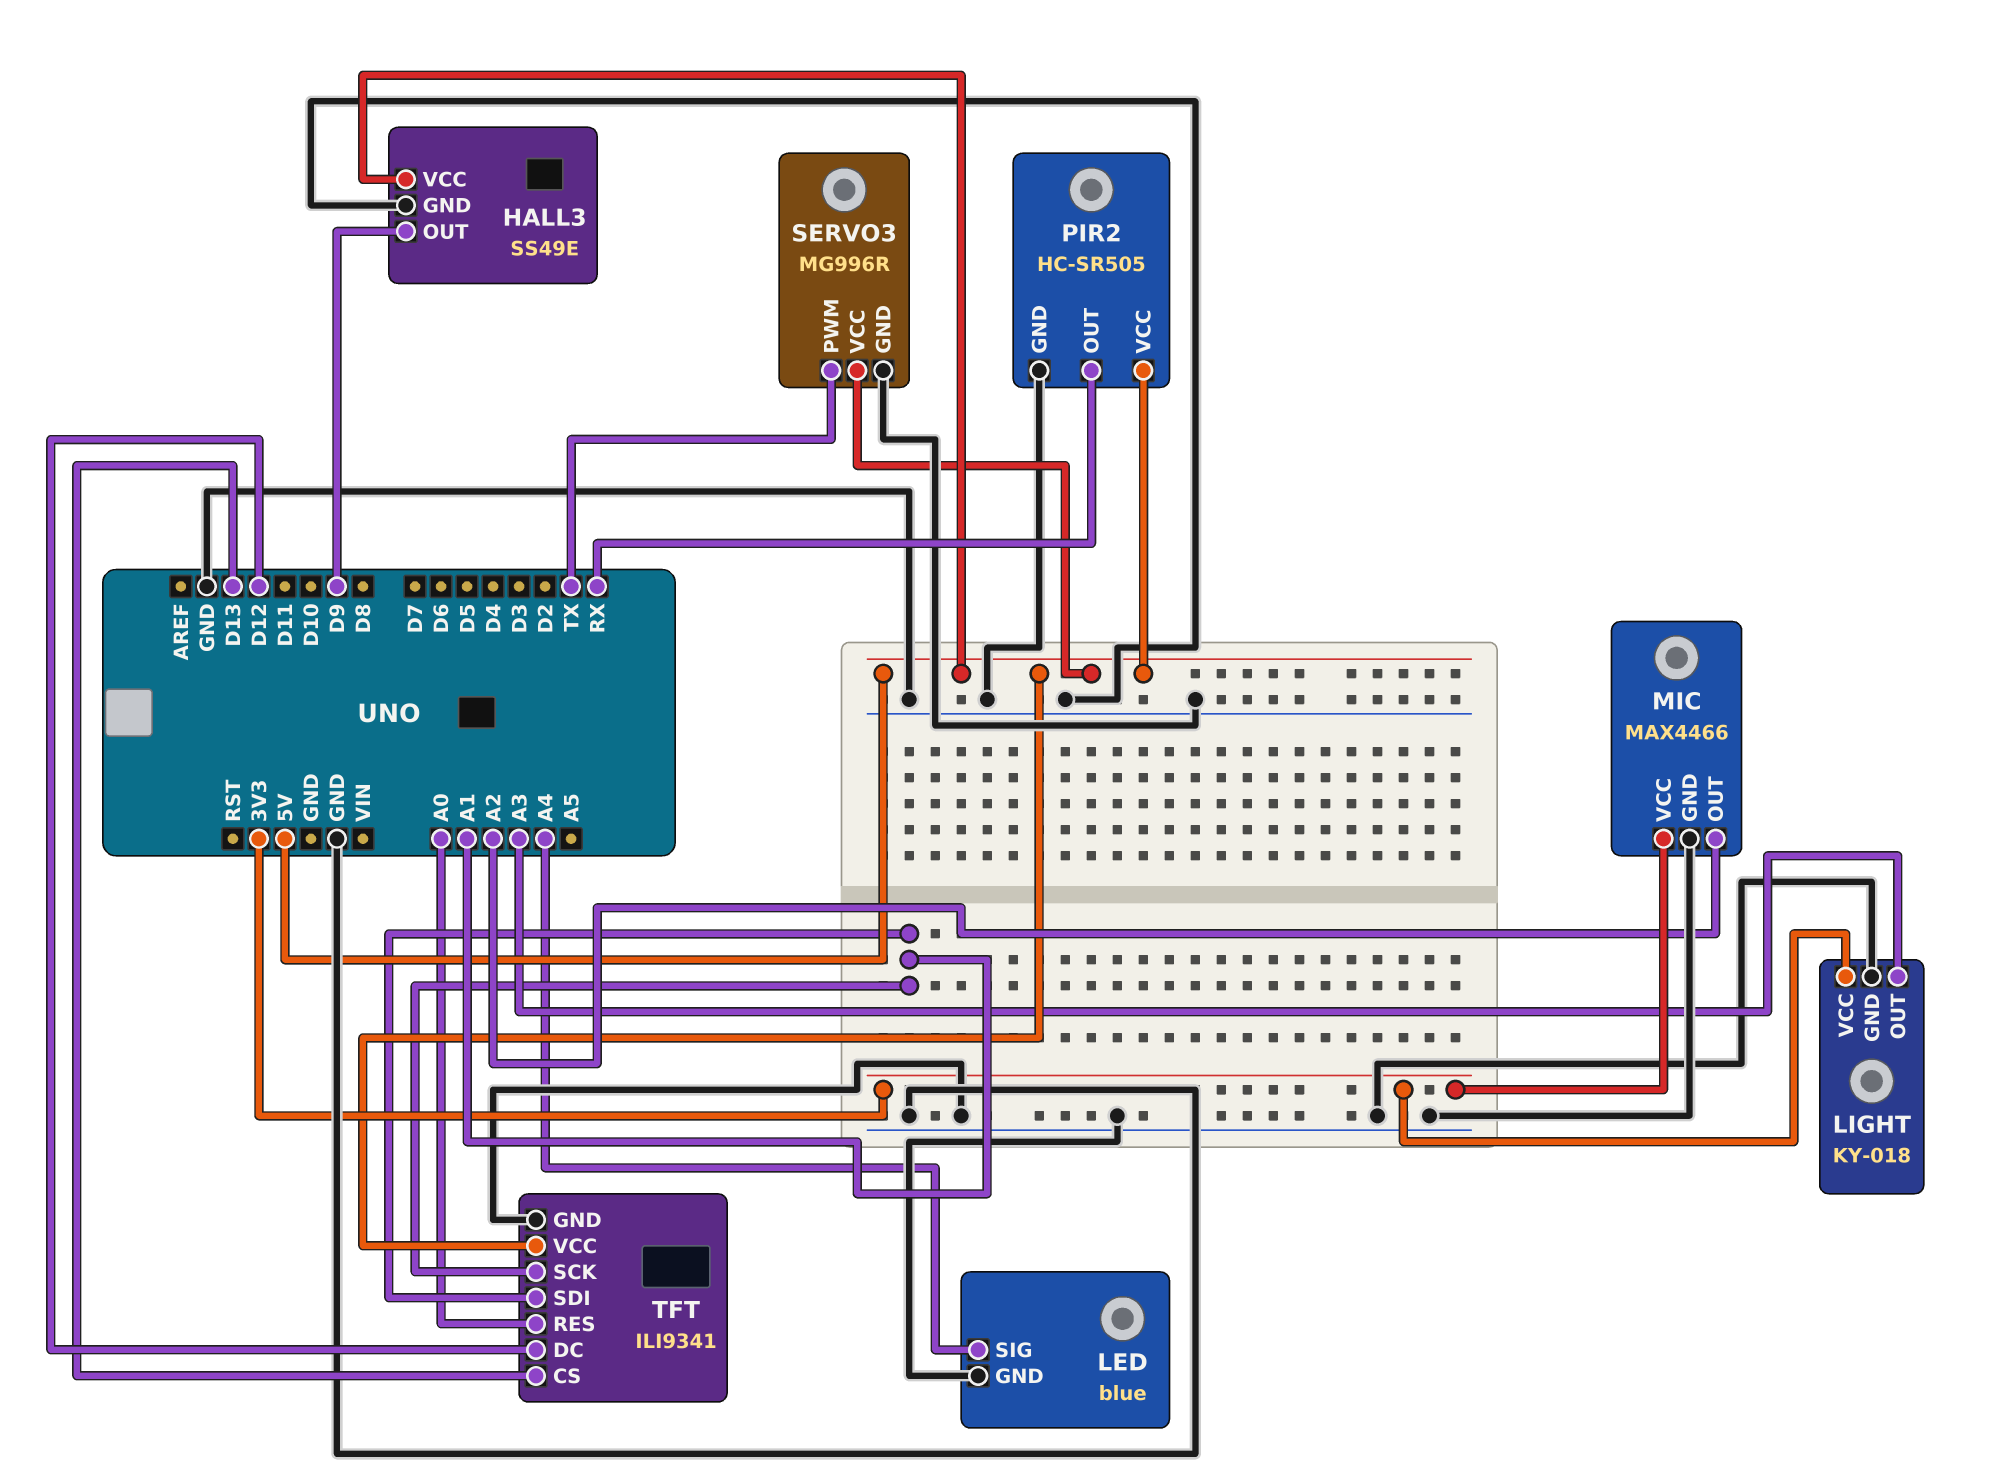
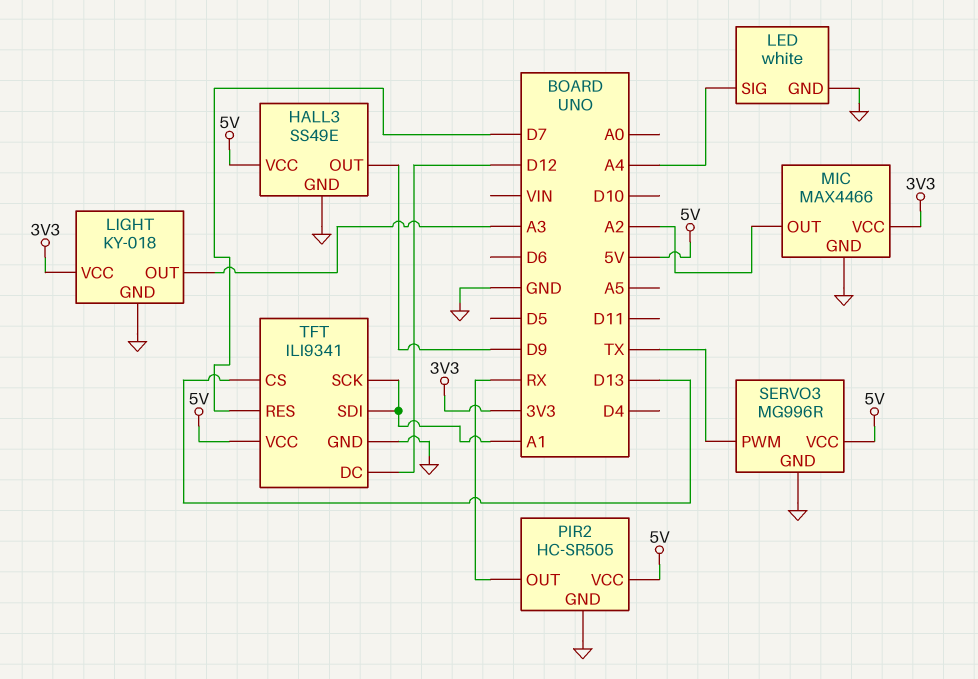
LED: blue -> white
TFT pin RES: A0 -> D7

